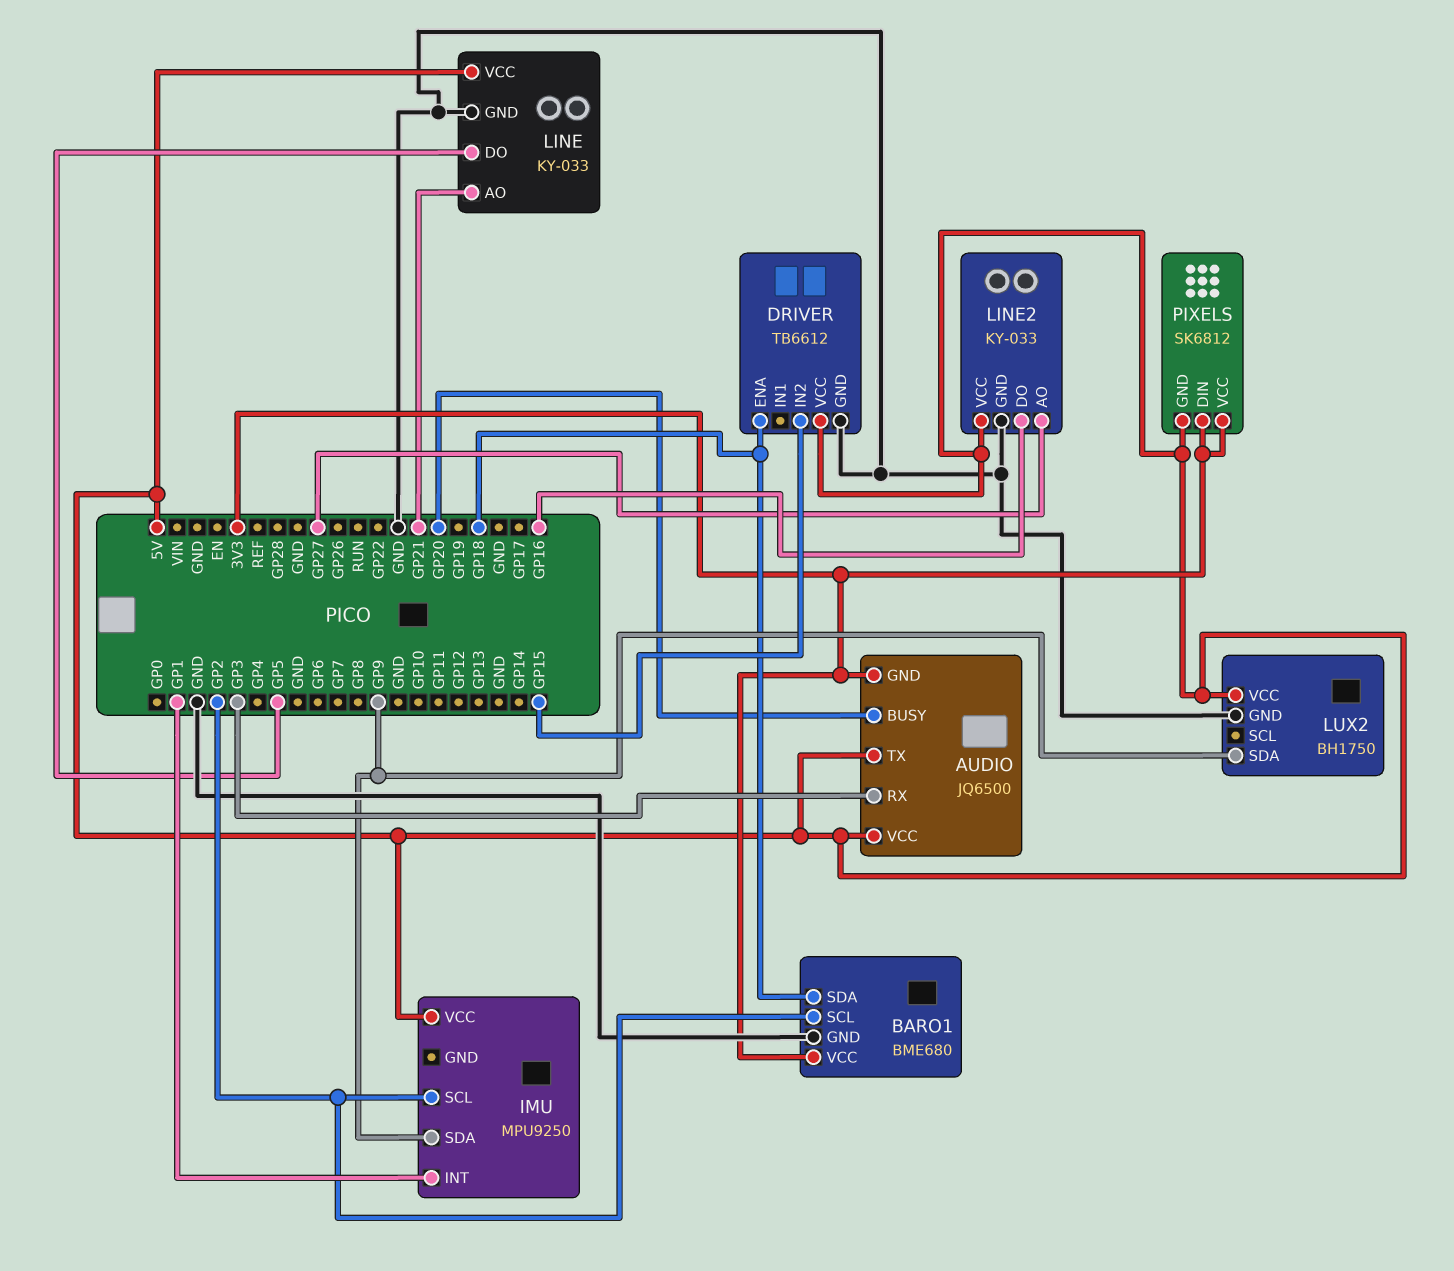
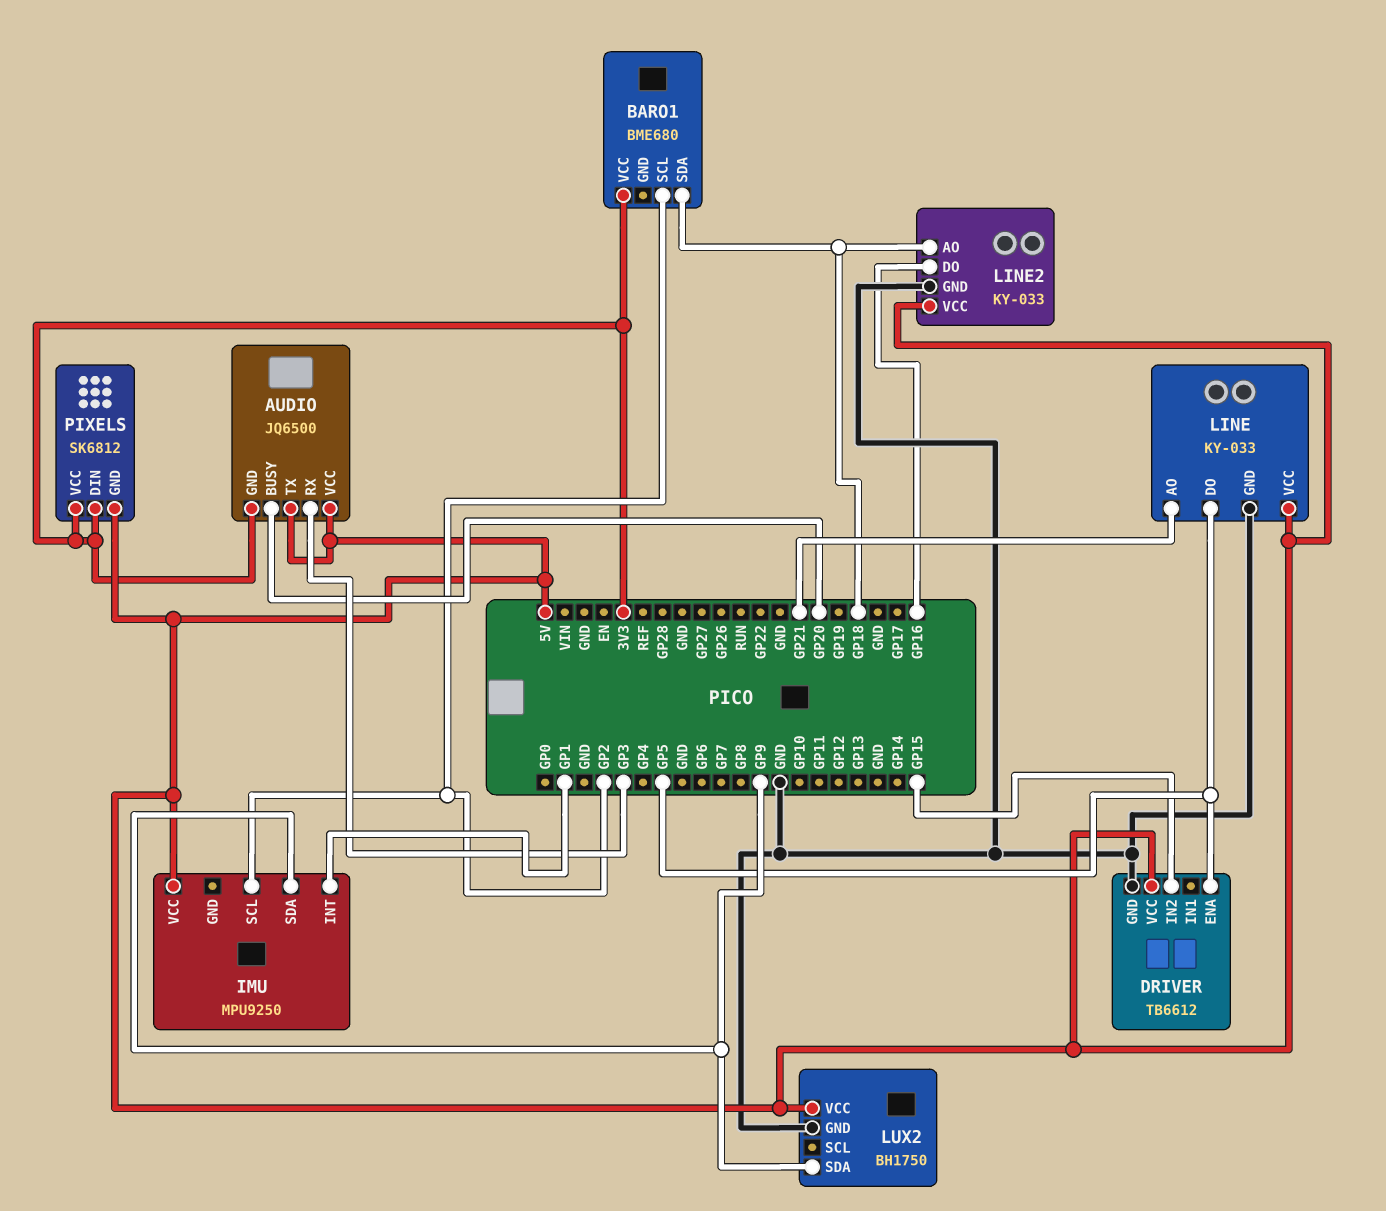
BARO1 pin GND: GND -> none
DRIVER pin ENA: GP18 -> GP5
LINE2 pin AO: GP27 -> GP18

